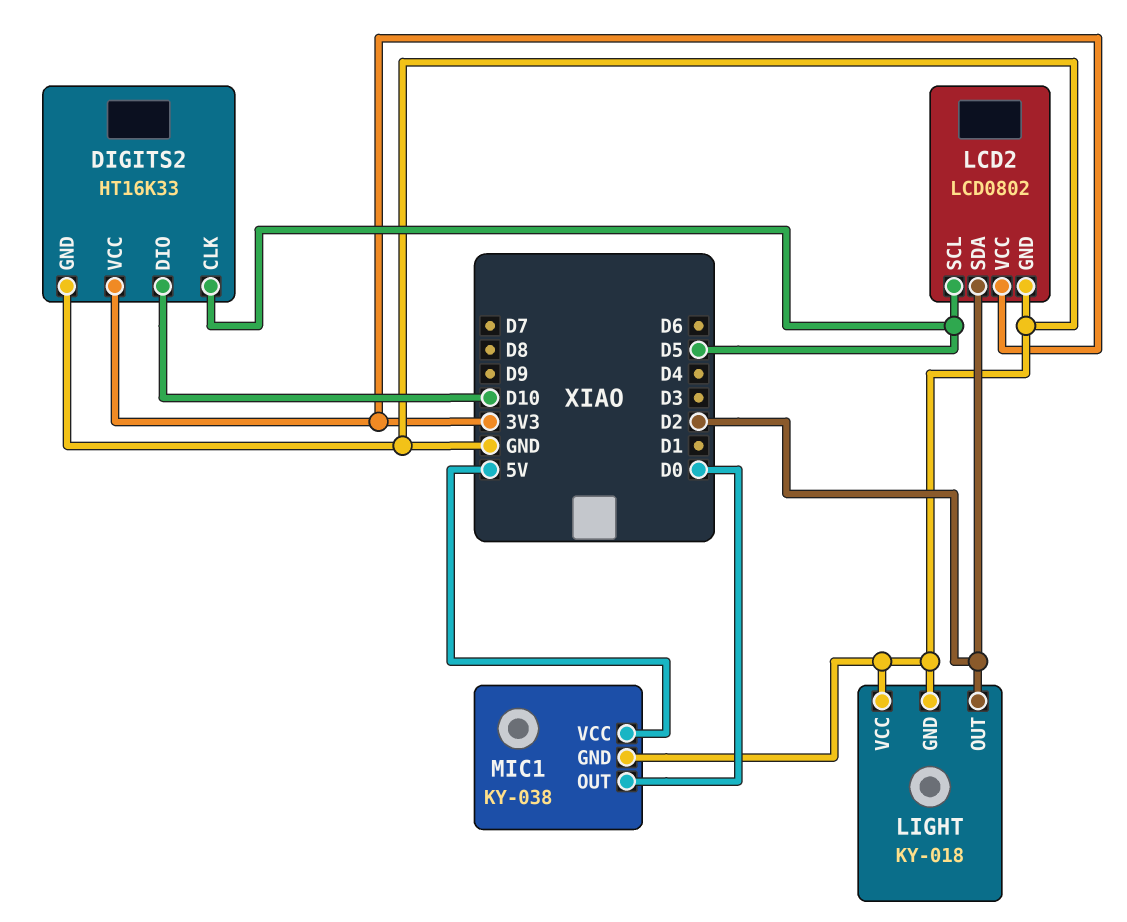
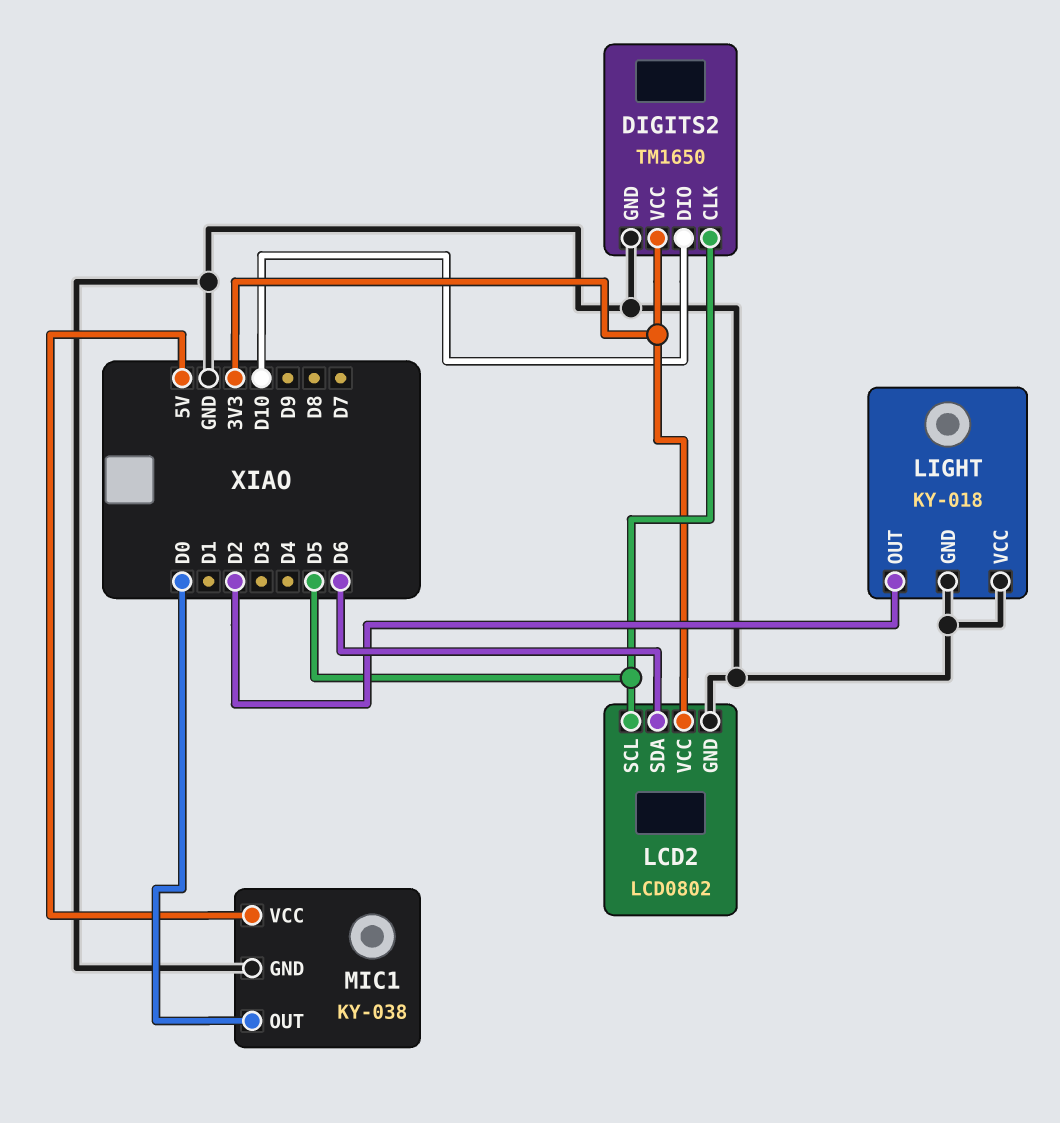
DIGITS2: HT16K33 -> TM1650
LCD2 pin SDA: D2 -> D6

